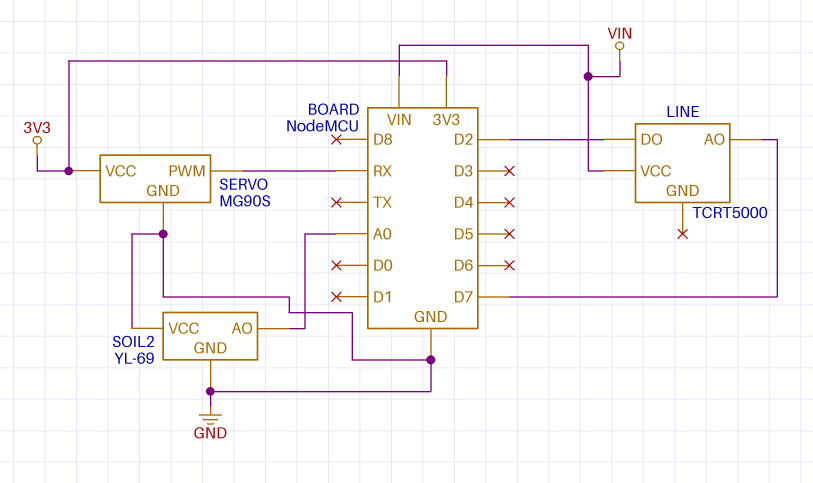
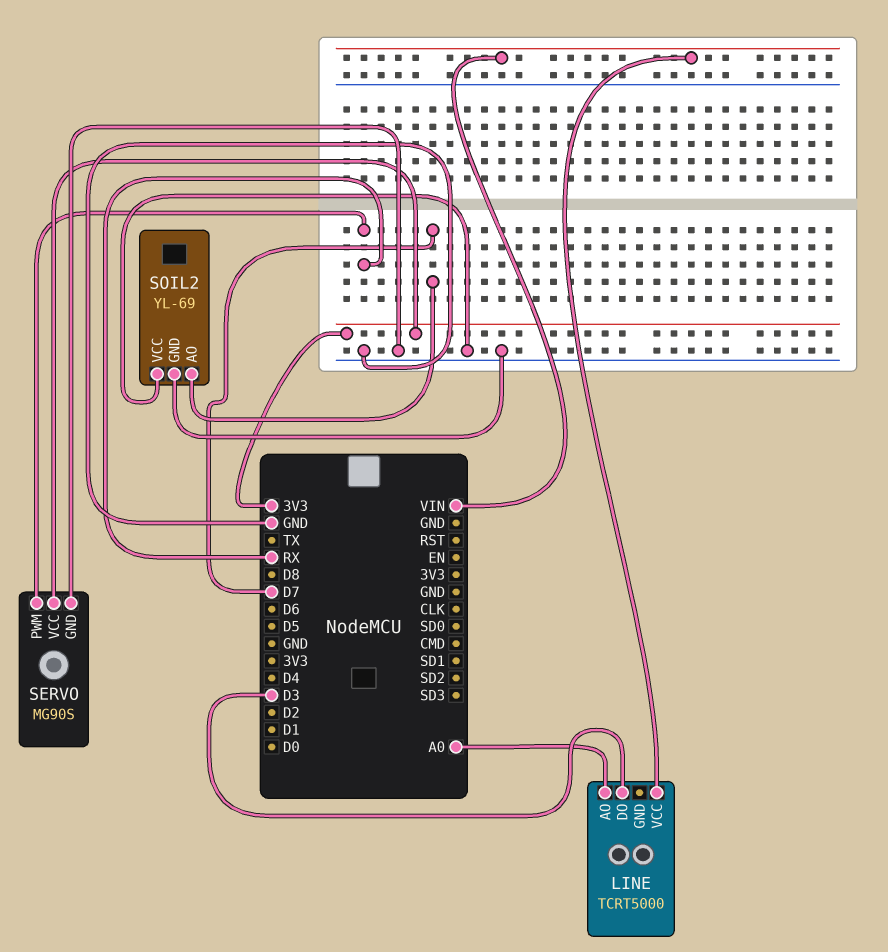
LINE pin AO: D7 -> A0
LINE pin DO: D2 -> D3
SOIL2 pin AO: A0 -> D7

